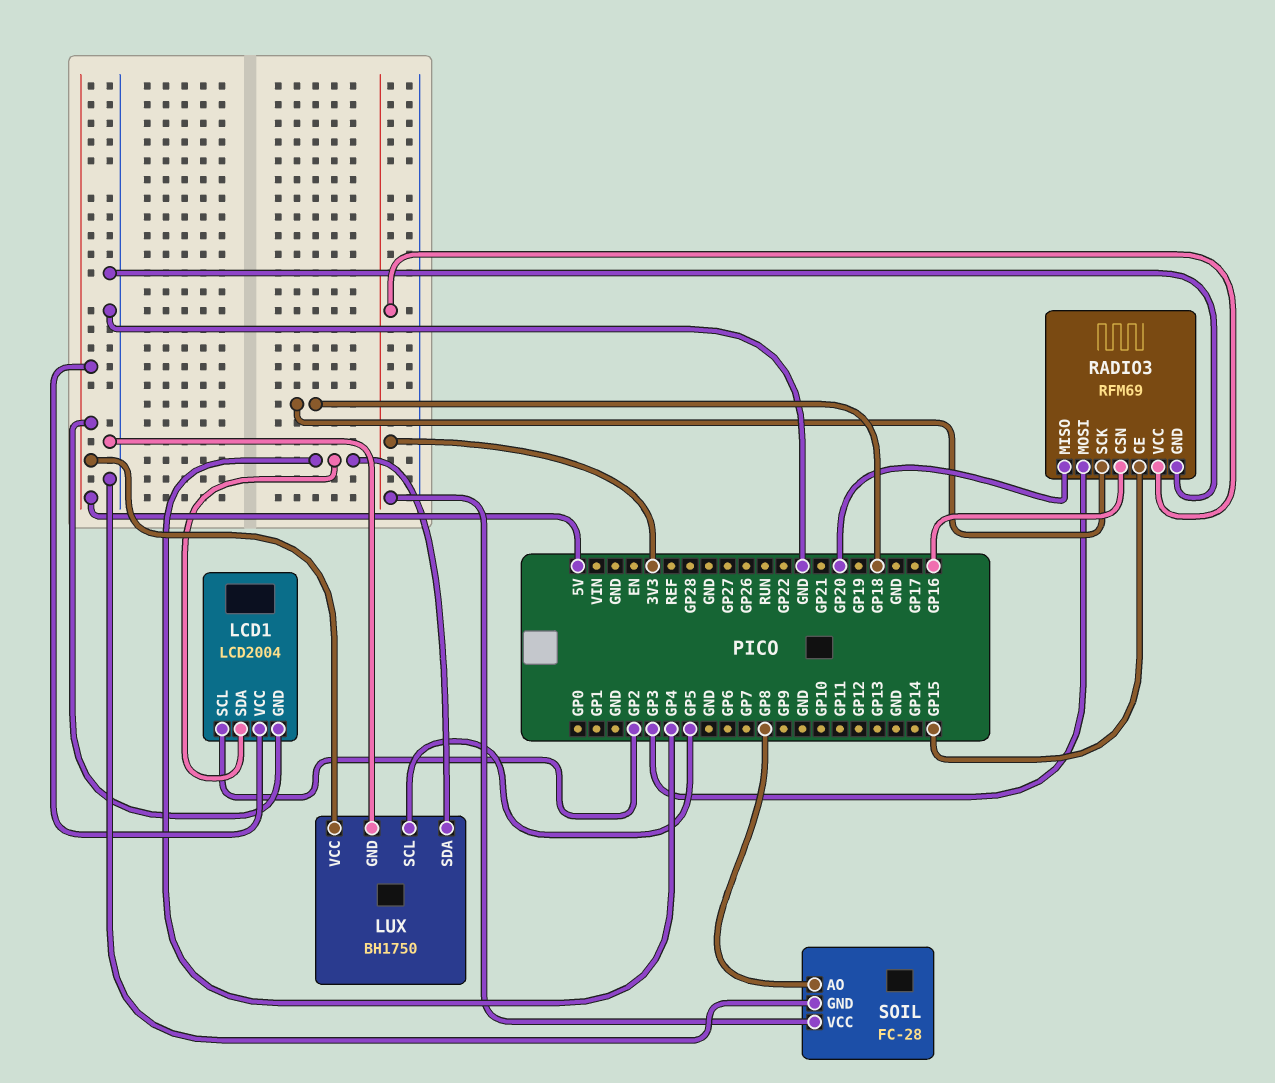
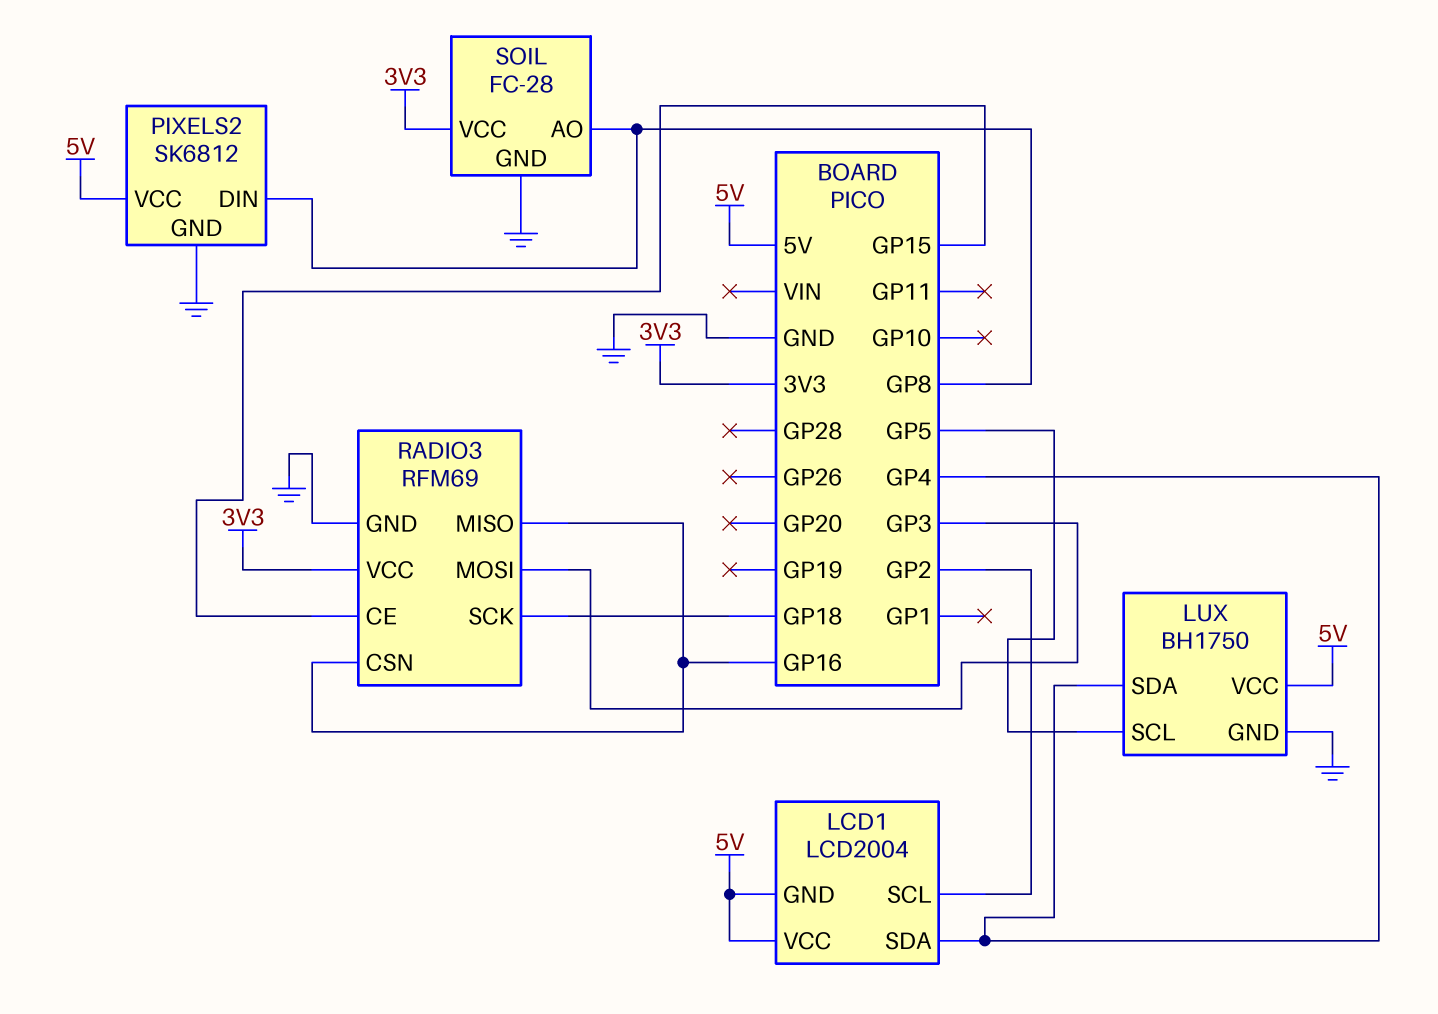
PIXELS2: none -> SK6812
PIXELS2 pin DIN: none -> GP8
PIXELS2 pin GND: none -> GND
PIXELS2 pin VCC: none -> 5V
RADIO3 pin MISO: GP20 -> GP16

